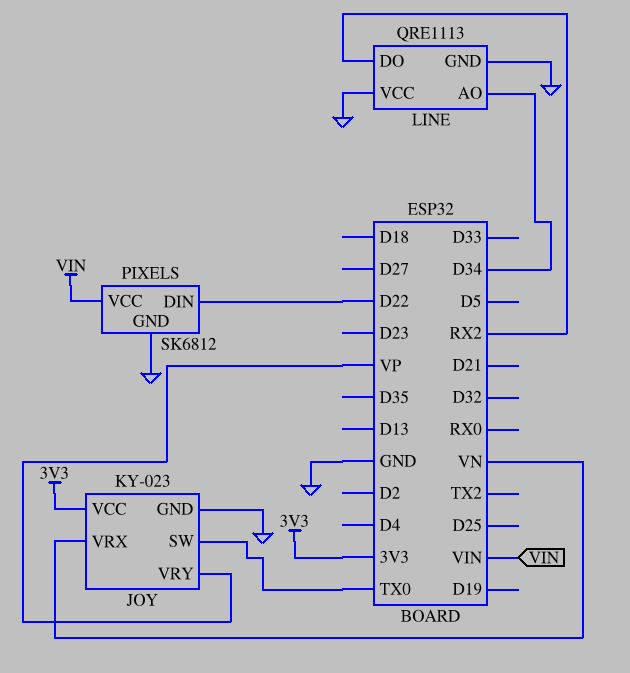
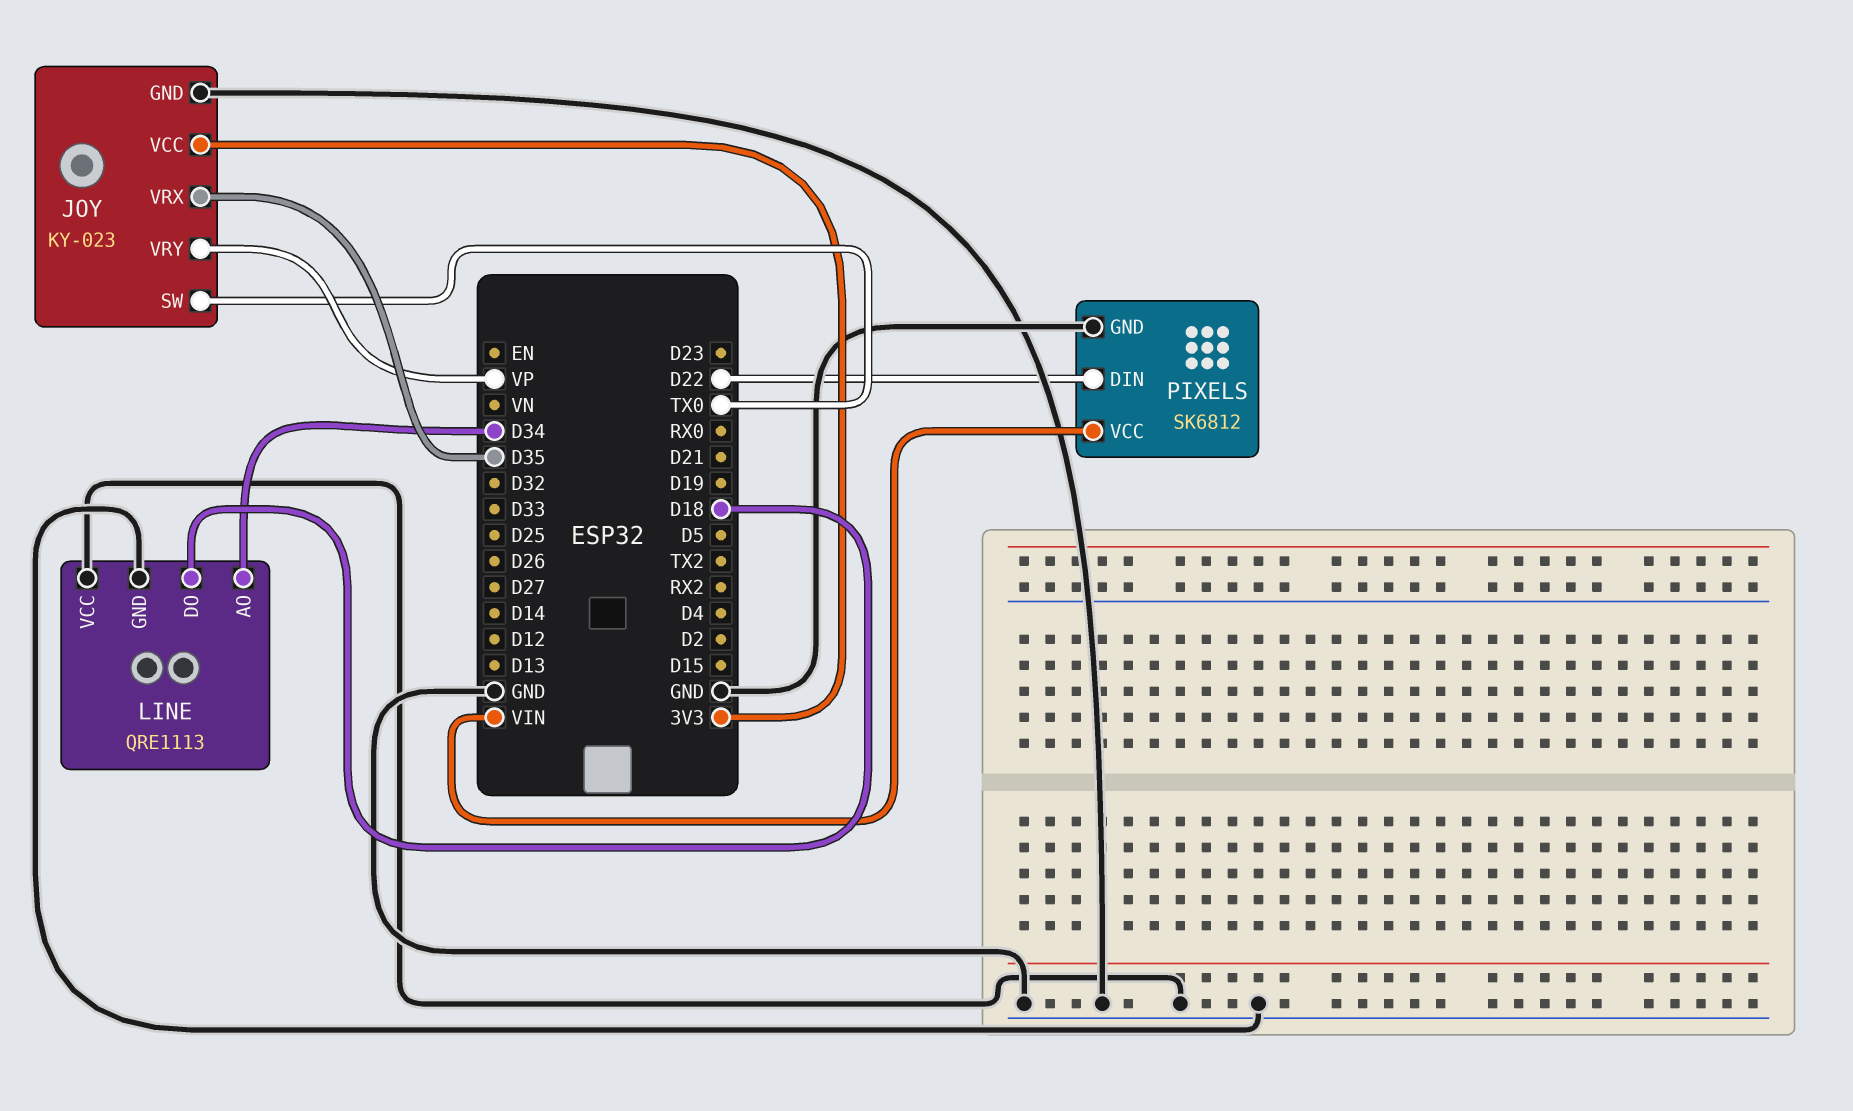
JOY pin VRX: VN -> D35
LINE pin DO: RX2 -> D18

